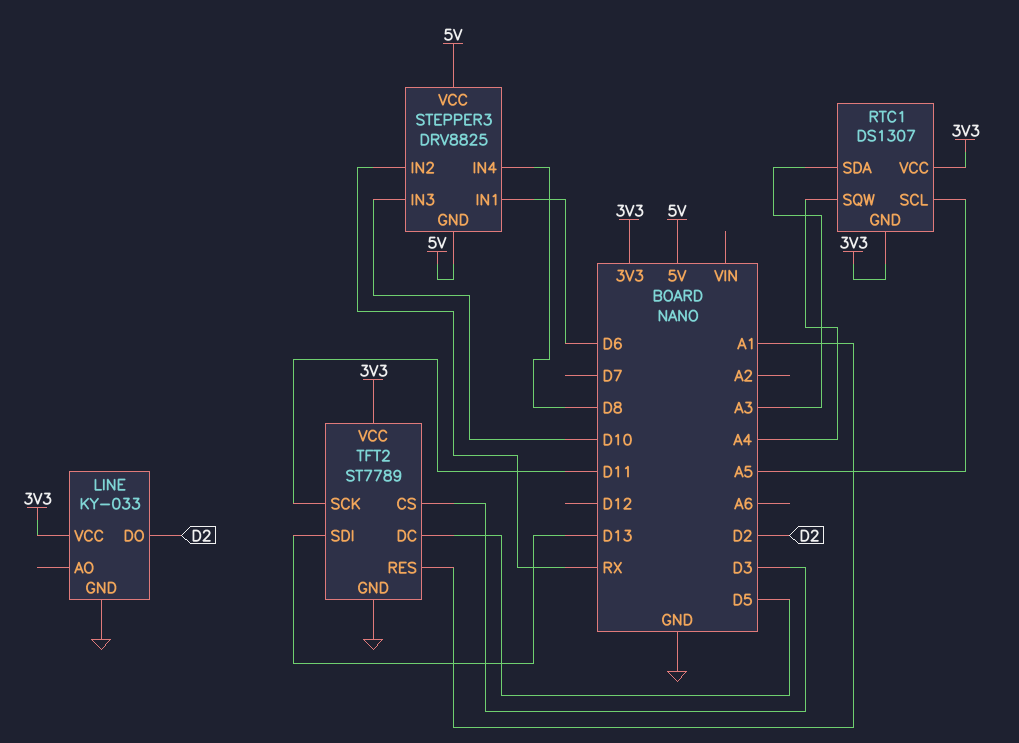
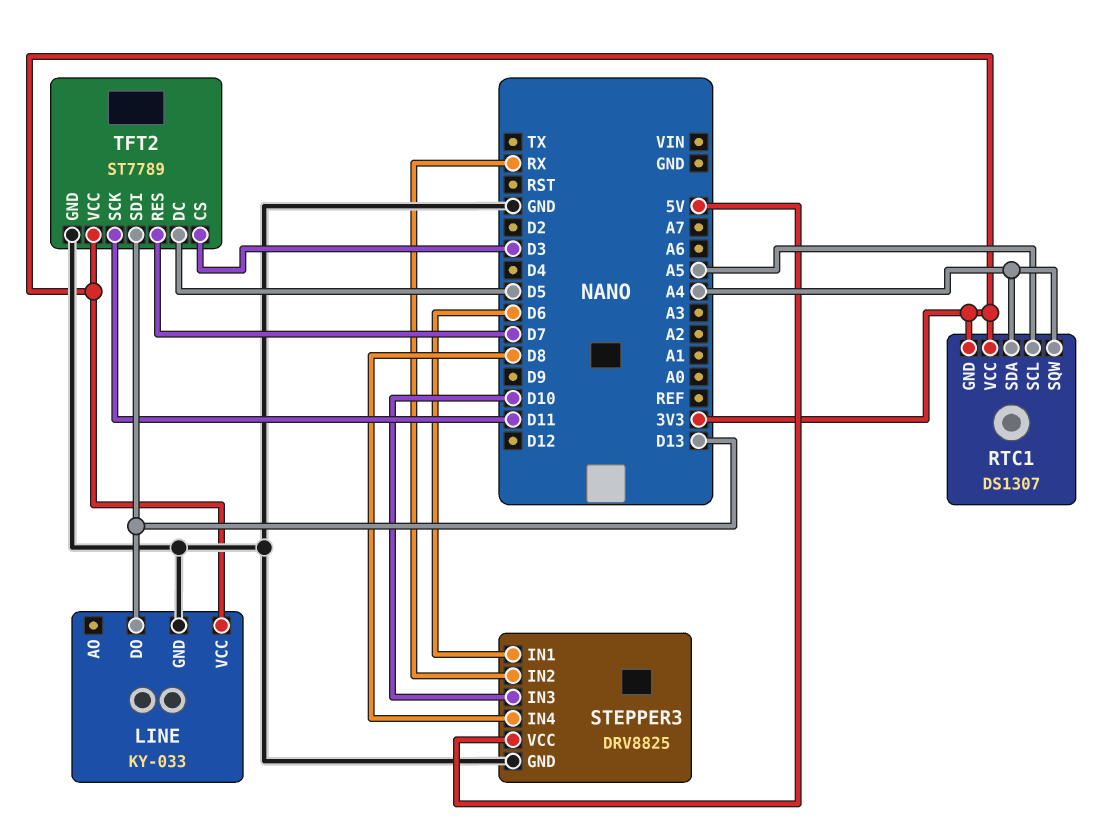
LINE pin DO: D2 -> D13
RTC1 pin SDA: A3 -> A4
STEPPER3 pin GND: 5V -> GND
TFT2 pin RES: A1 -> D7

